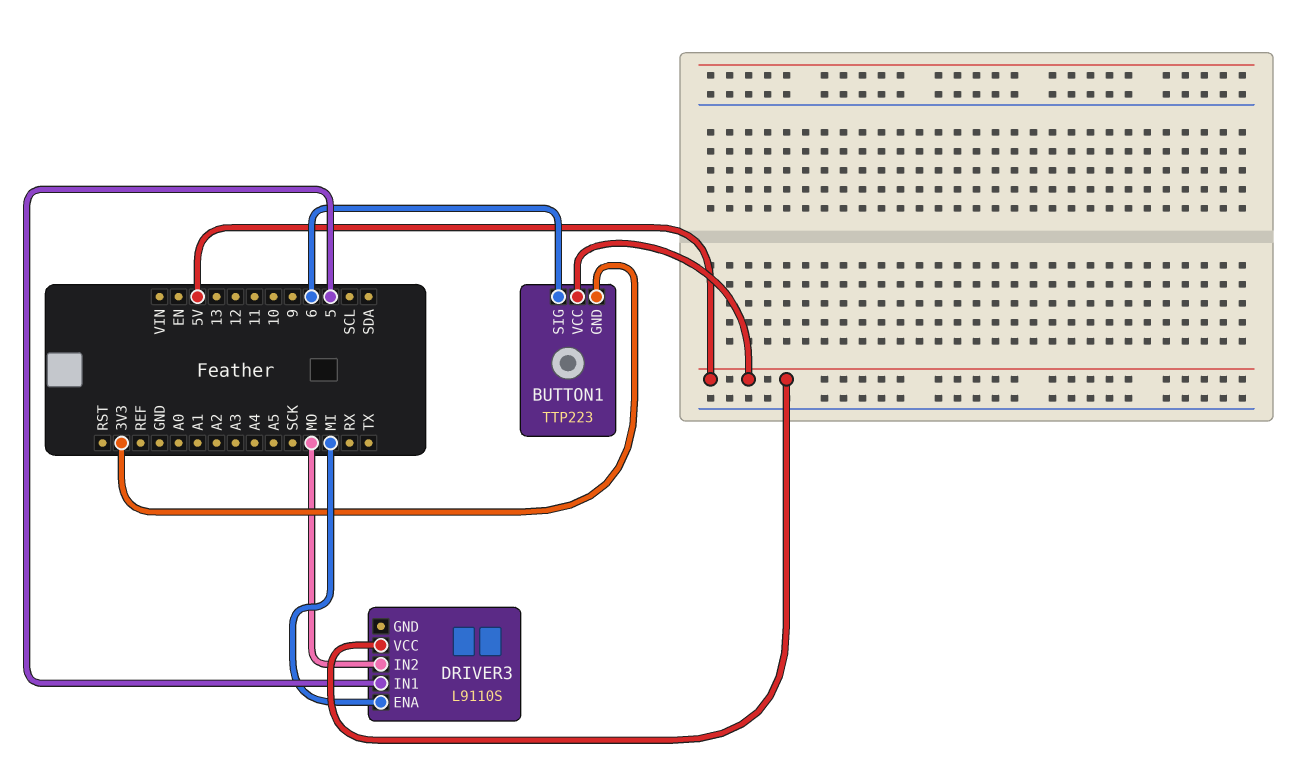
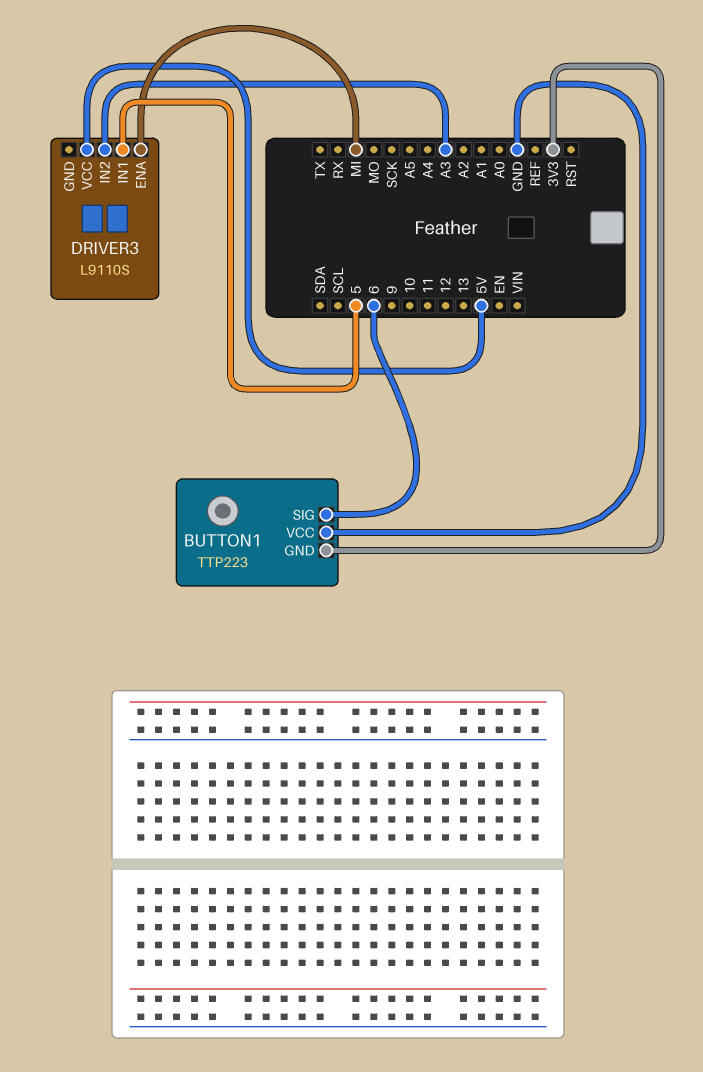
BUTTON1 pin VCC: 5V -> GND
DRIVER3 pin IN2: MO -> A3

